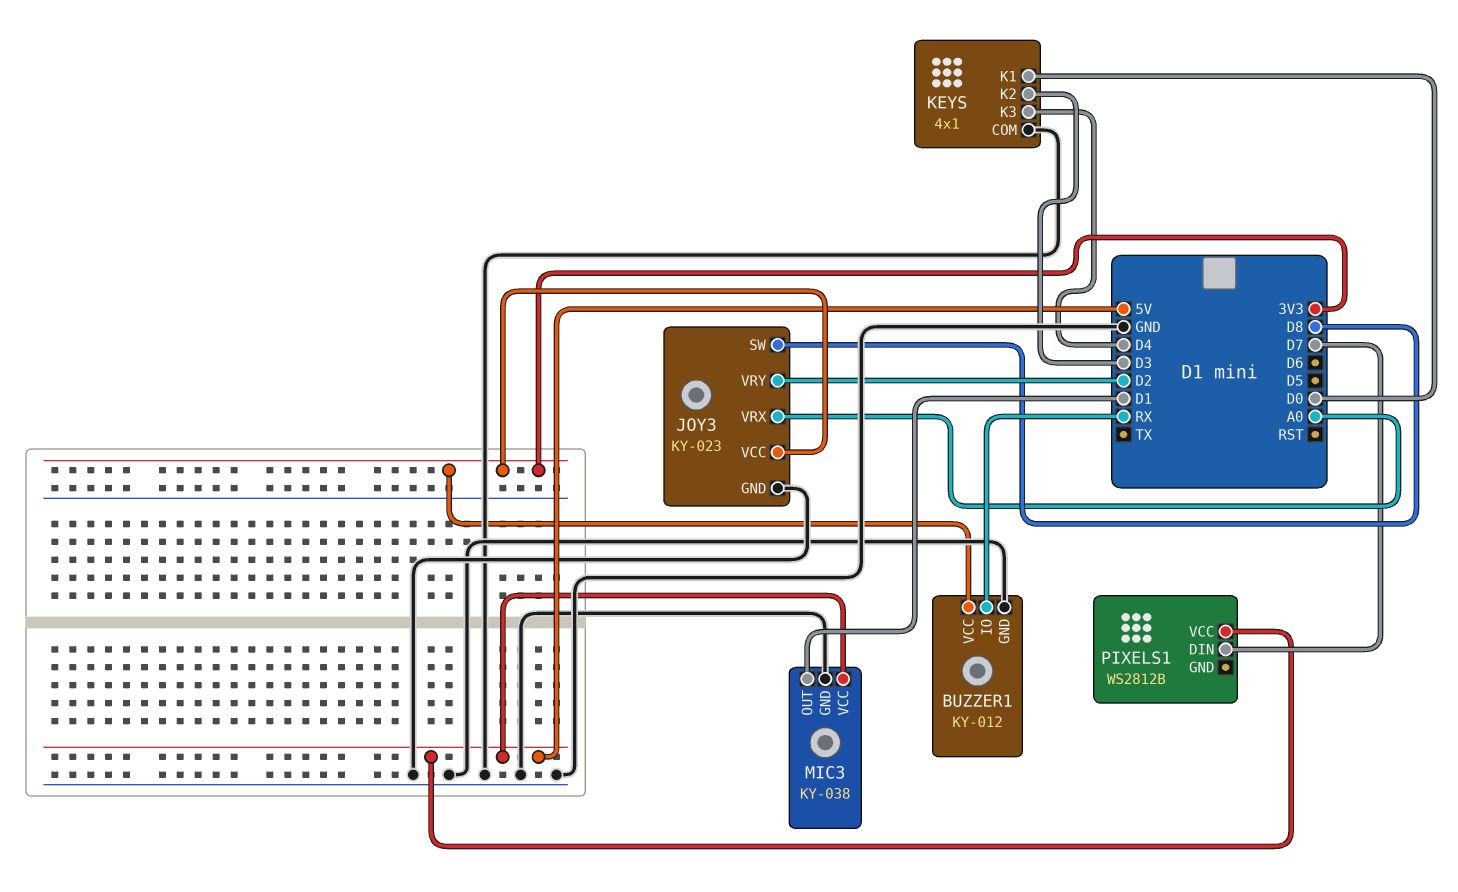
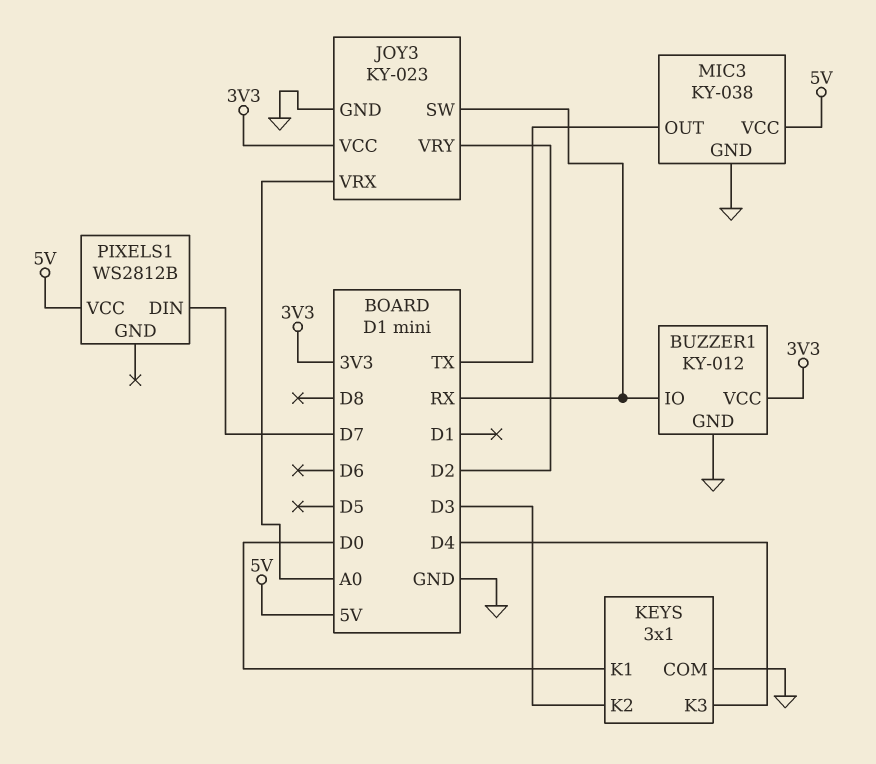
JOY3 pin SW: D8 -> RX
KEYS: 4x1 -> 3x1
MIC3 pin OUT: D1 -> TX

